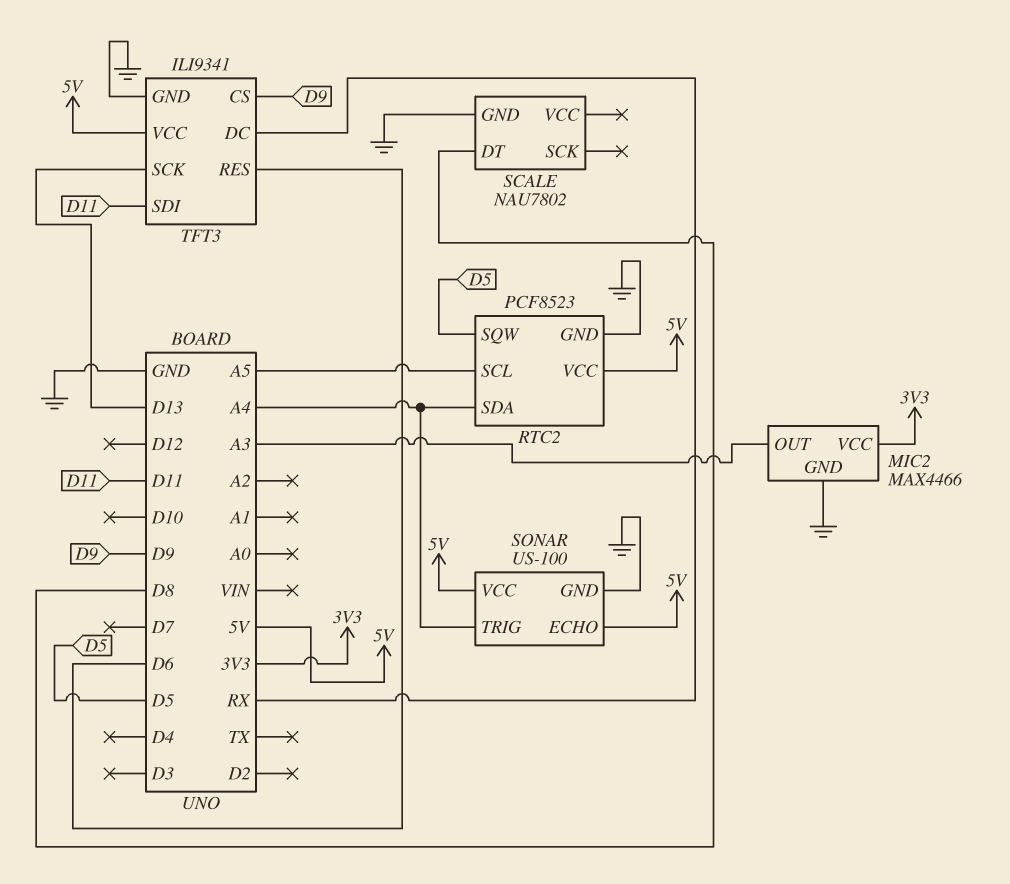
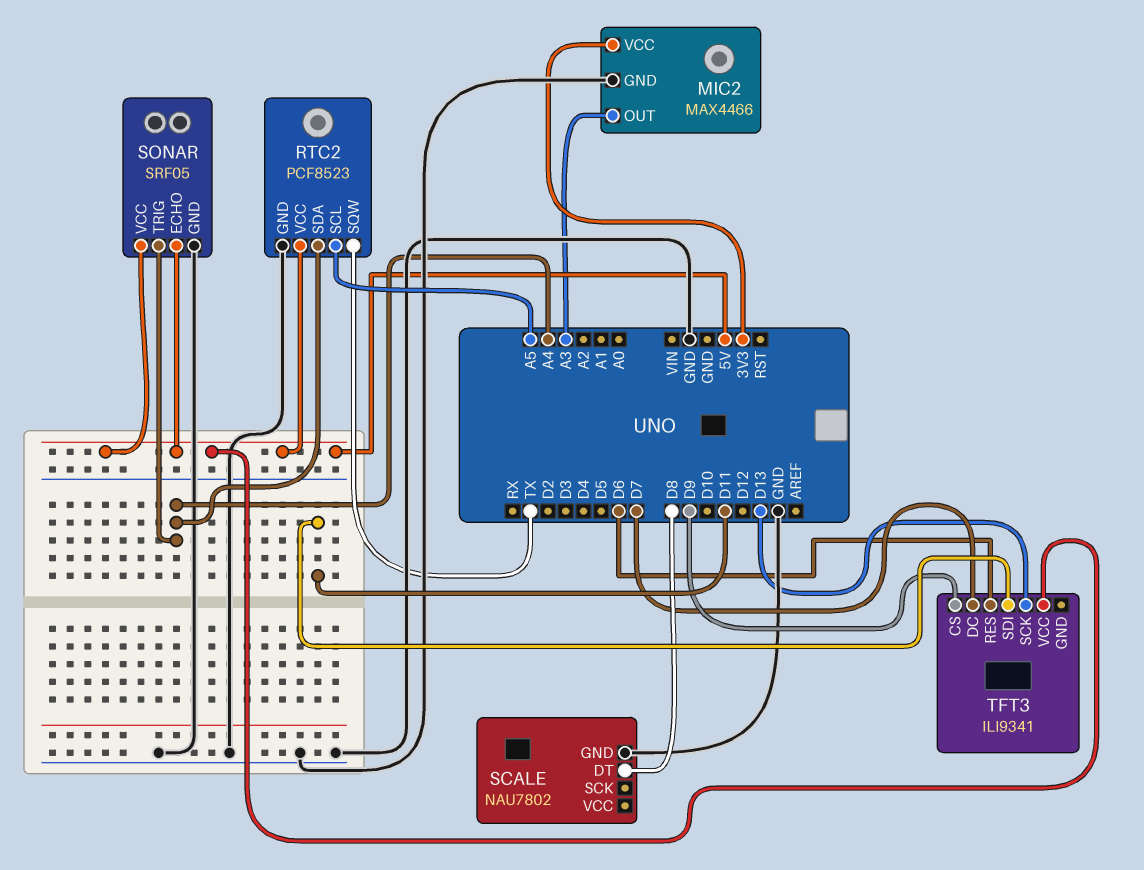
RTC2 pin SQW: D5 -> TX
SONAR: US-100 -> SRF05
TFT3 pin DC: RX -> D7
TFT3 pin GND: GND -> none

